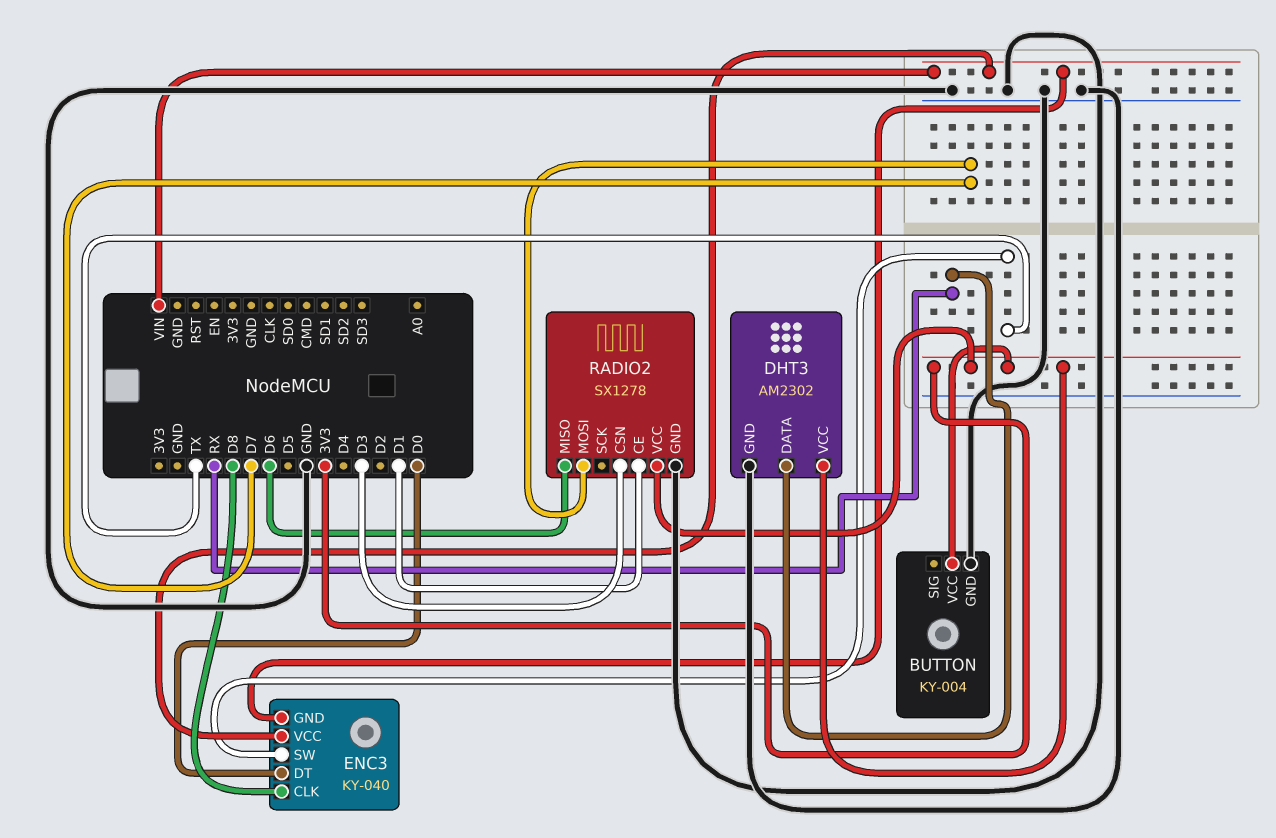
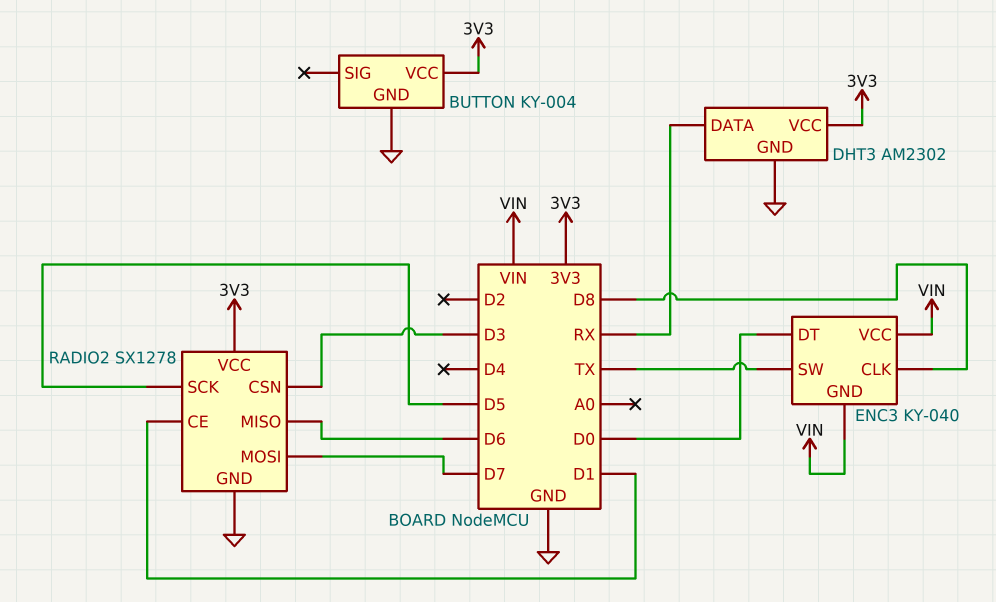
RADIO2 pin SCK: none -> D5

